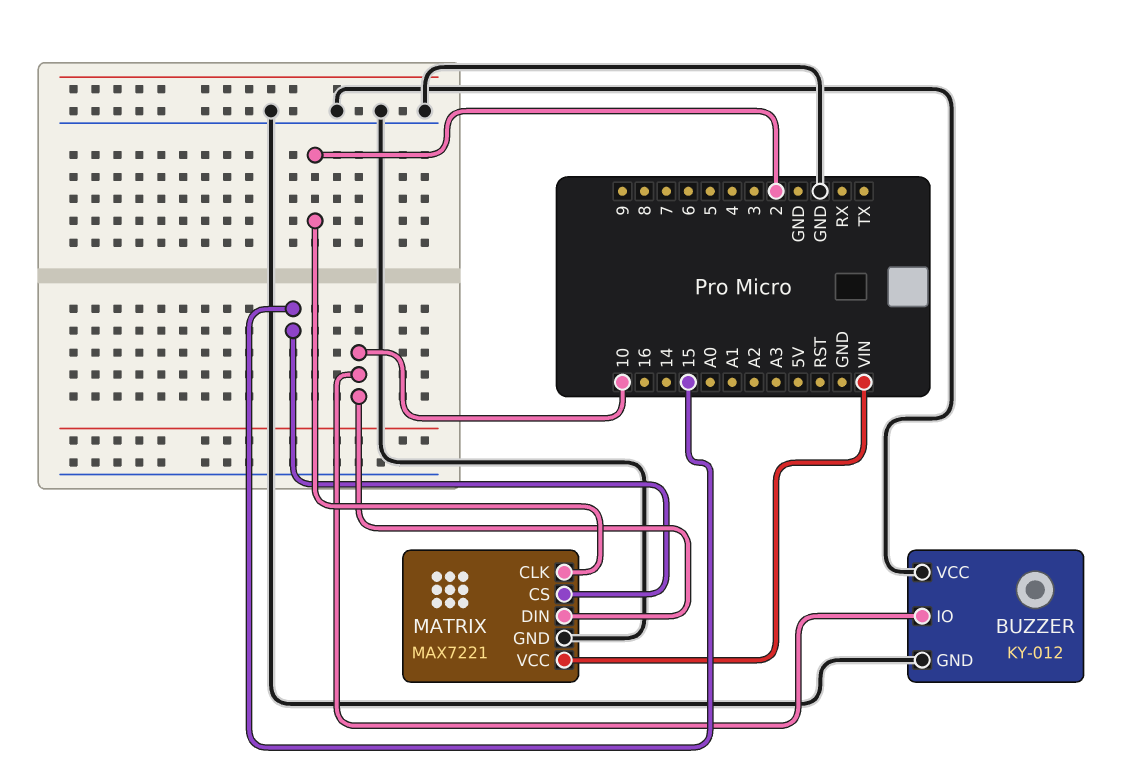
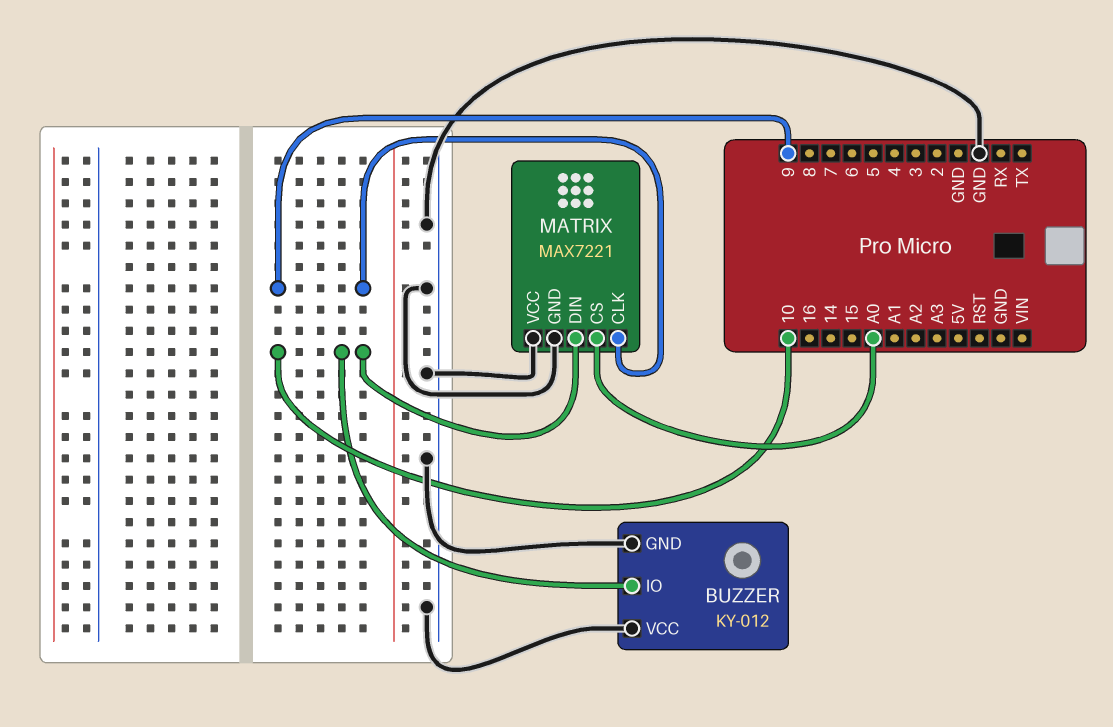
MATRIX pin CLK: 2 -> 9
MATRIX pin CS: 15 -> A0
MATRIX pin VCC: VIN -> GND

